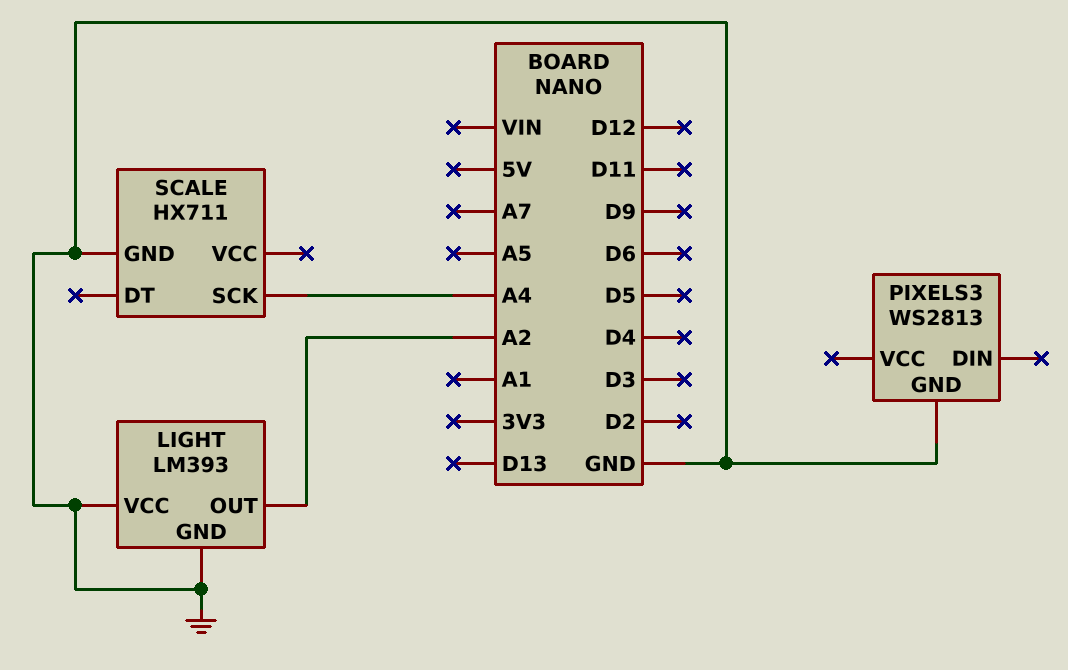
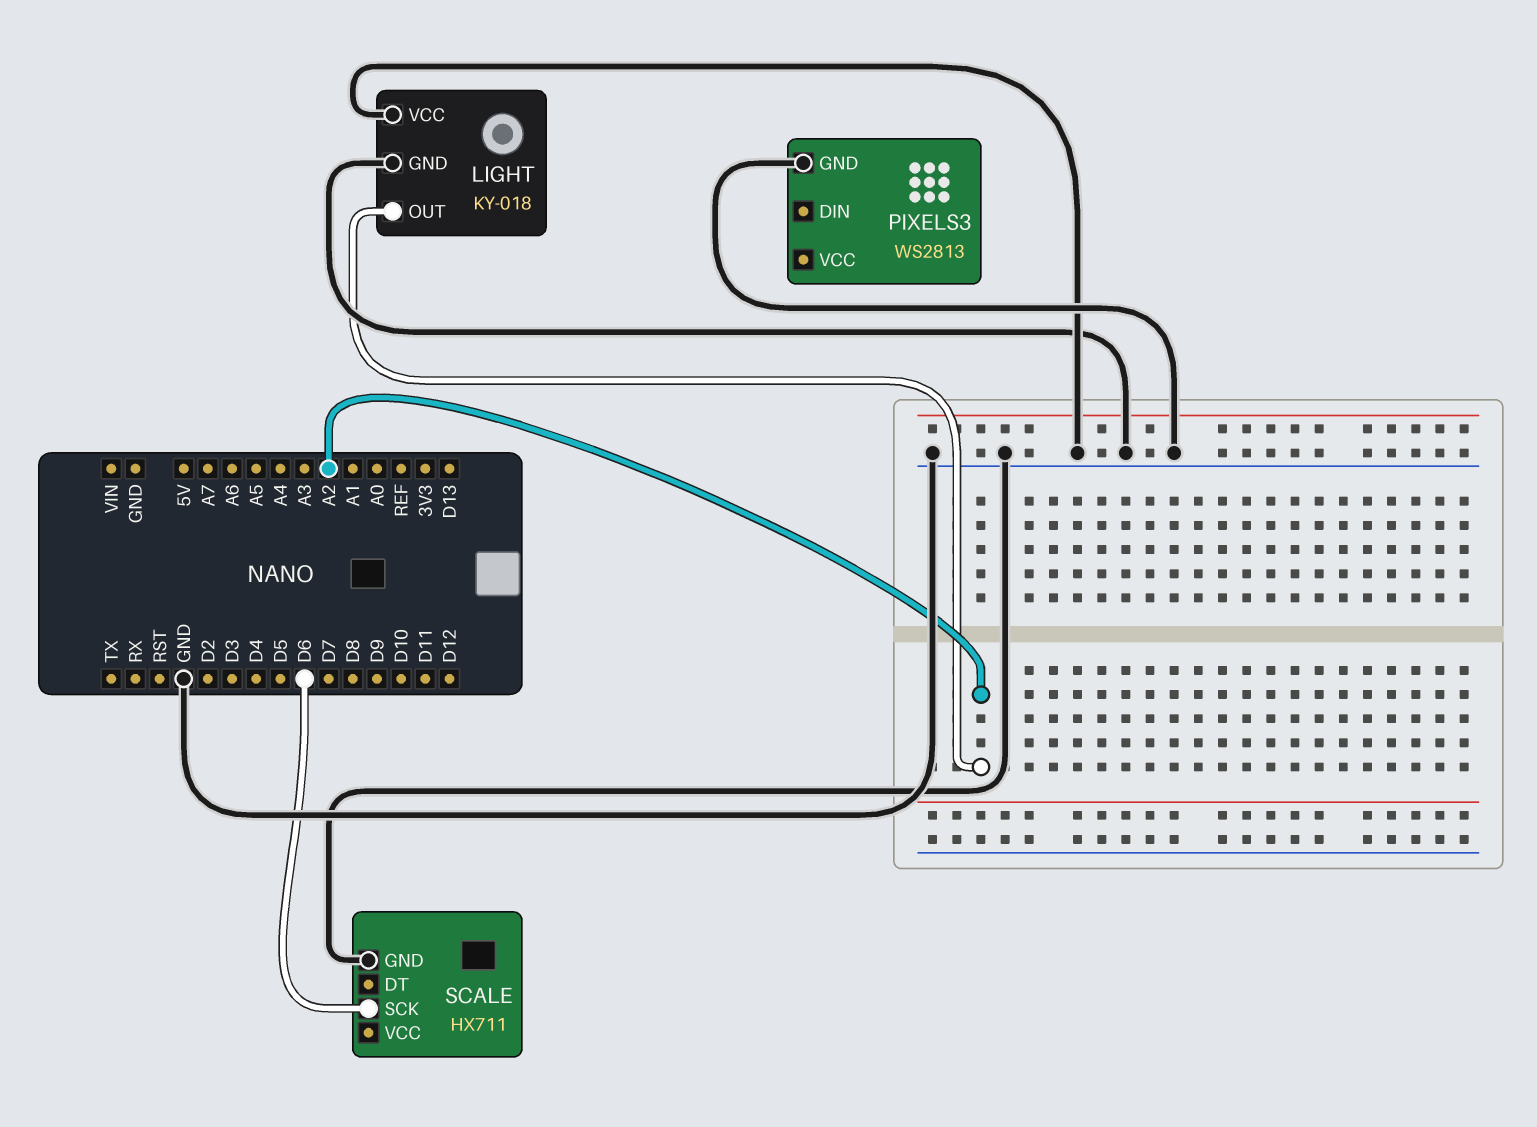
LIGHT: LM393 -> KY-018
SCALE pin SCK: A4 -> D6

